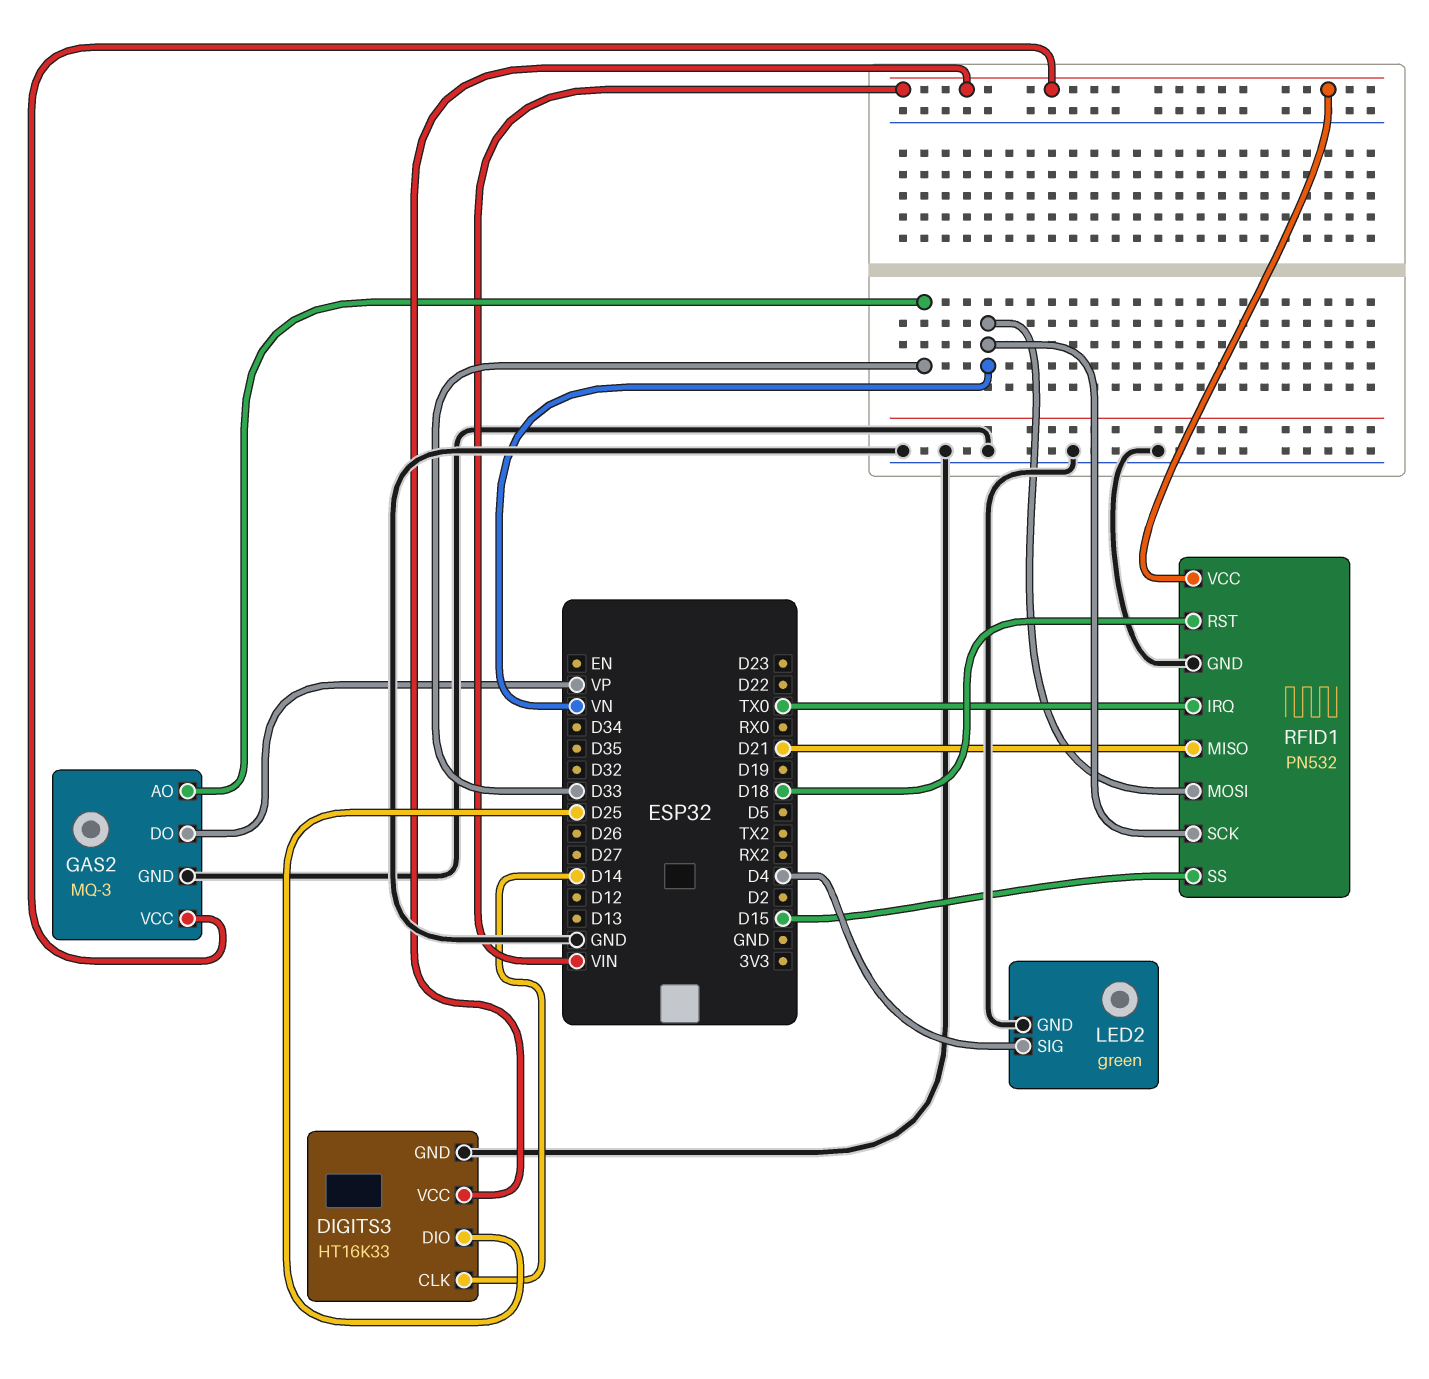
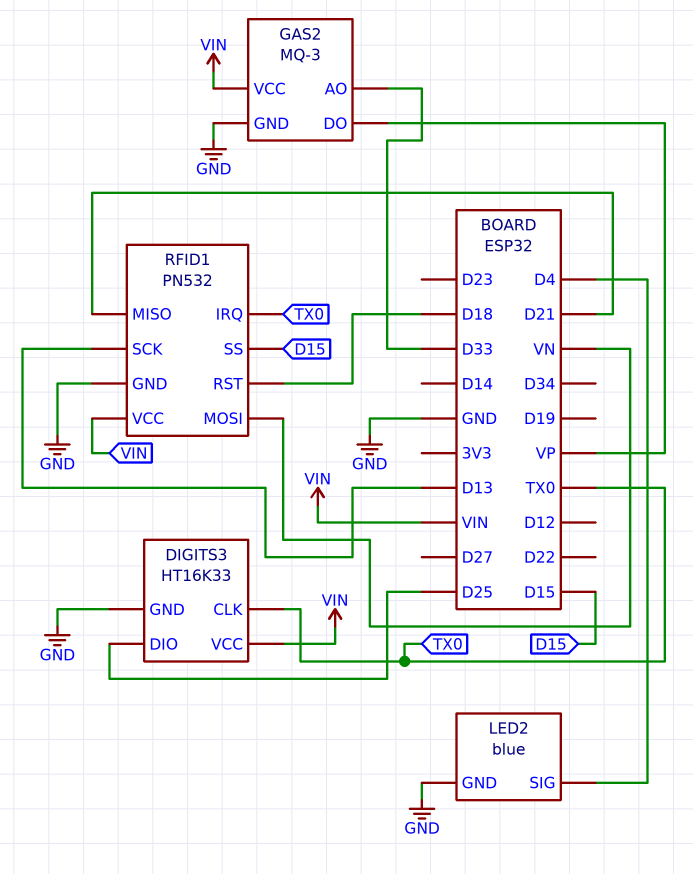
DIGITS3 pin CLK: D14 -> TX0
LED2: green -> blue
RFID1 pin SCK: VN -> D13

